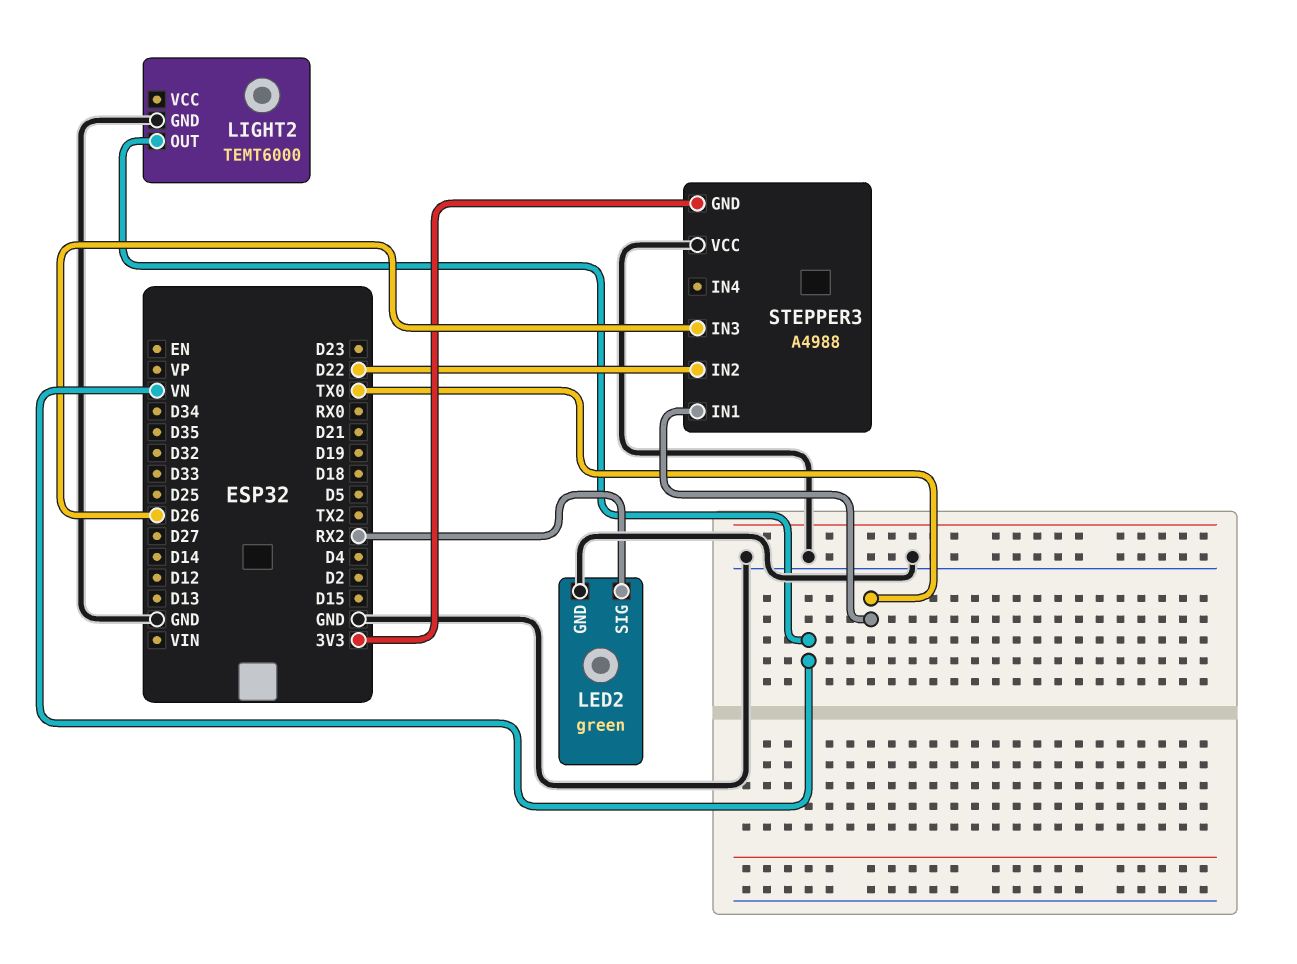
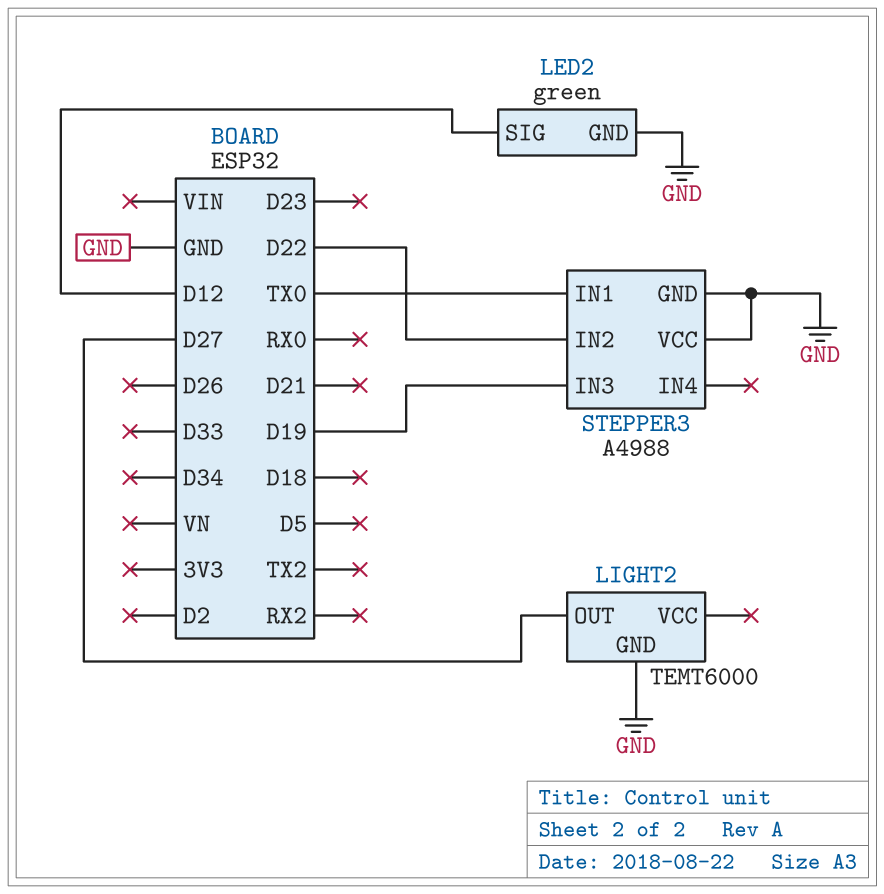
LED2 pin SIG: RX2 -> D12
LIGHT2 pin OUT: VN -> D27
STEPPER3 pin GND: 3V3 -> GND
STEPPER3 pin IN3: D26 -> D19

